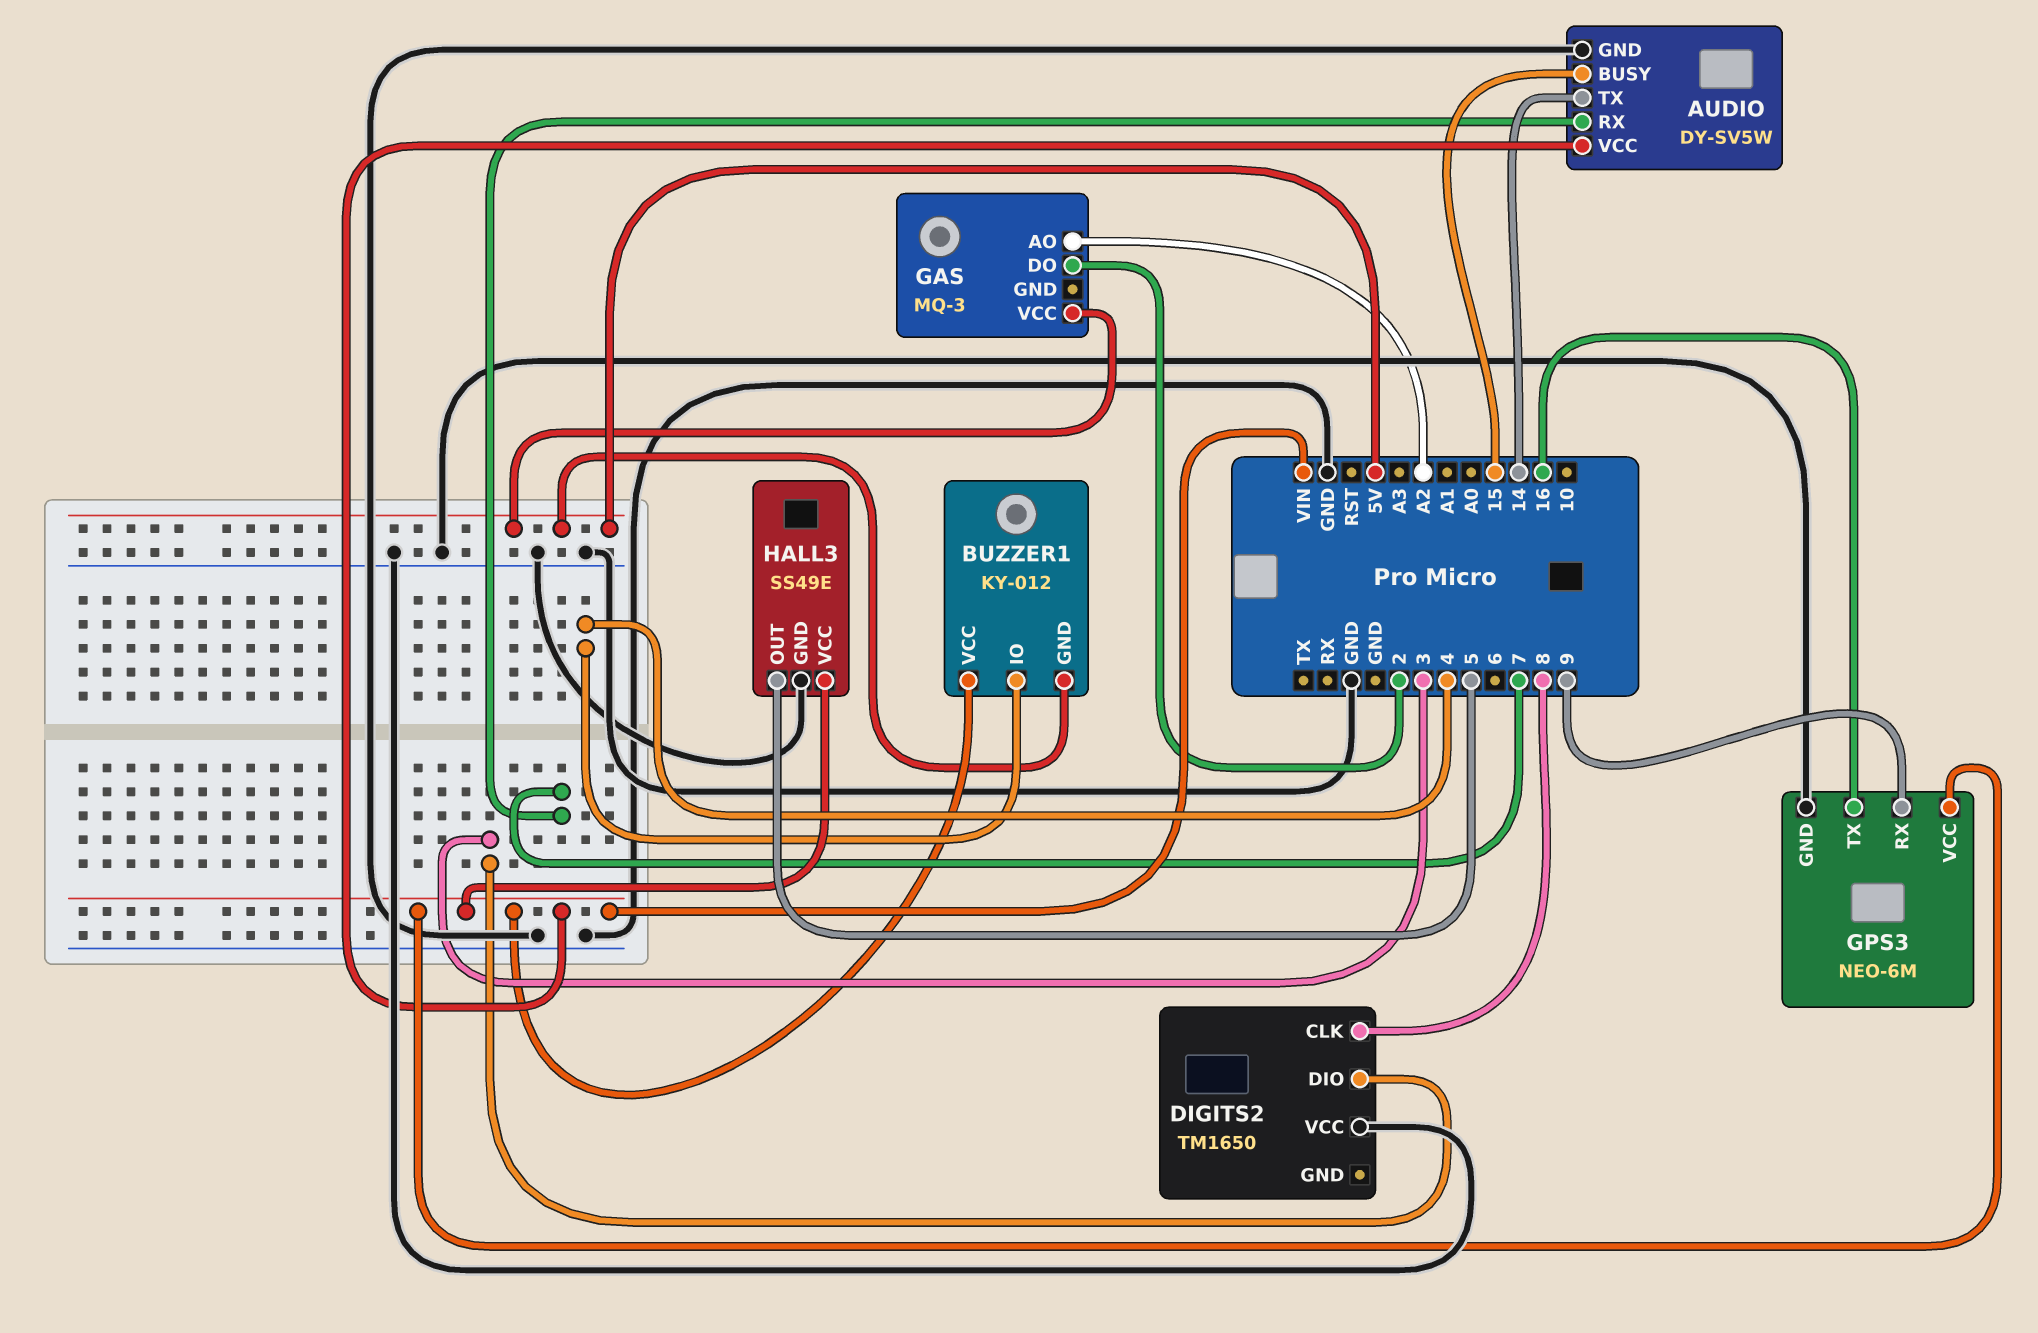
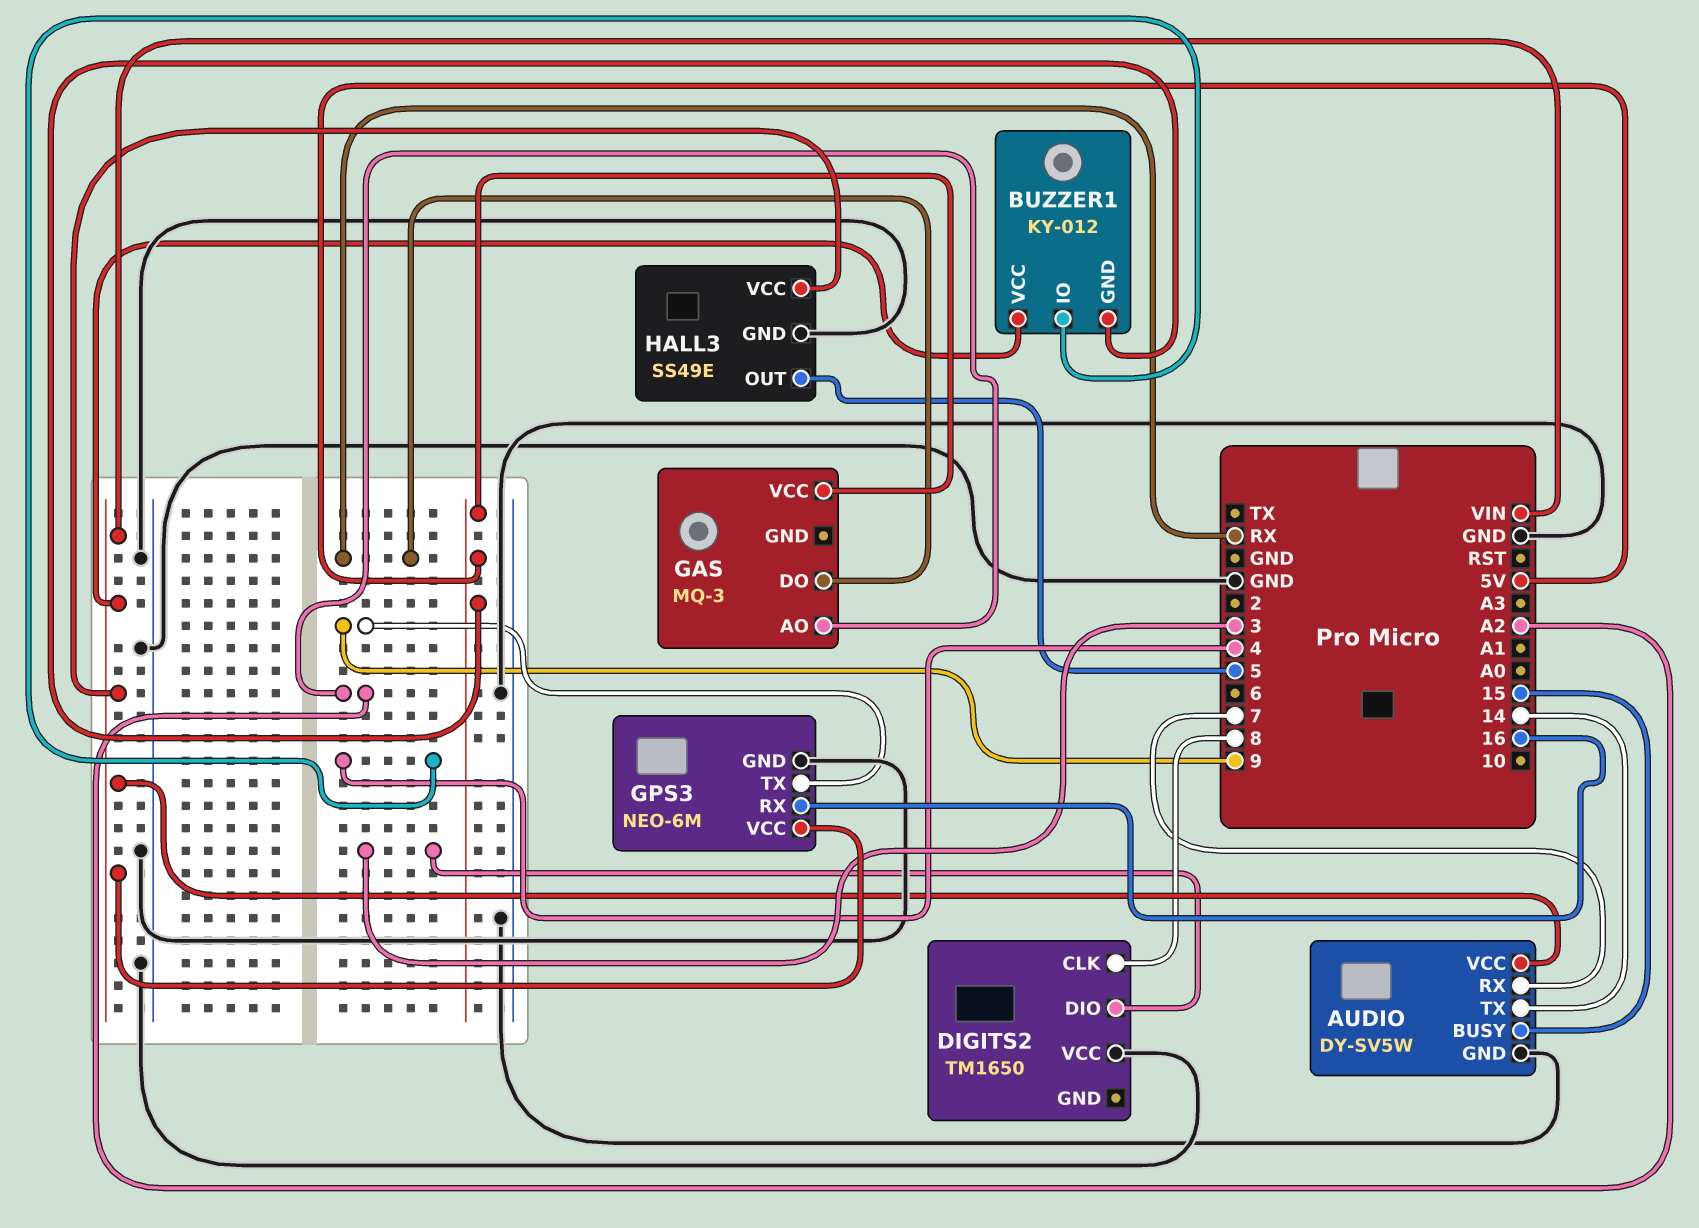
GAS pin DO: 2 -> RX
GPS3 pin RX: 9 -> 16
GPS3 pin TX: 16 -> 9

